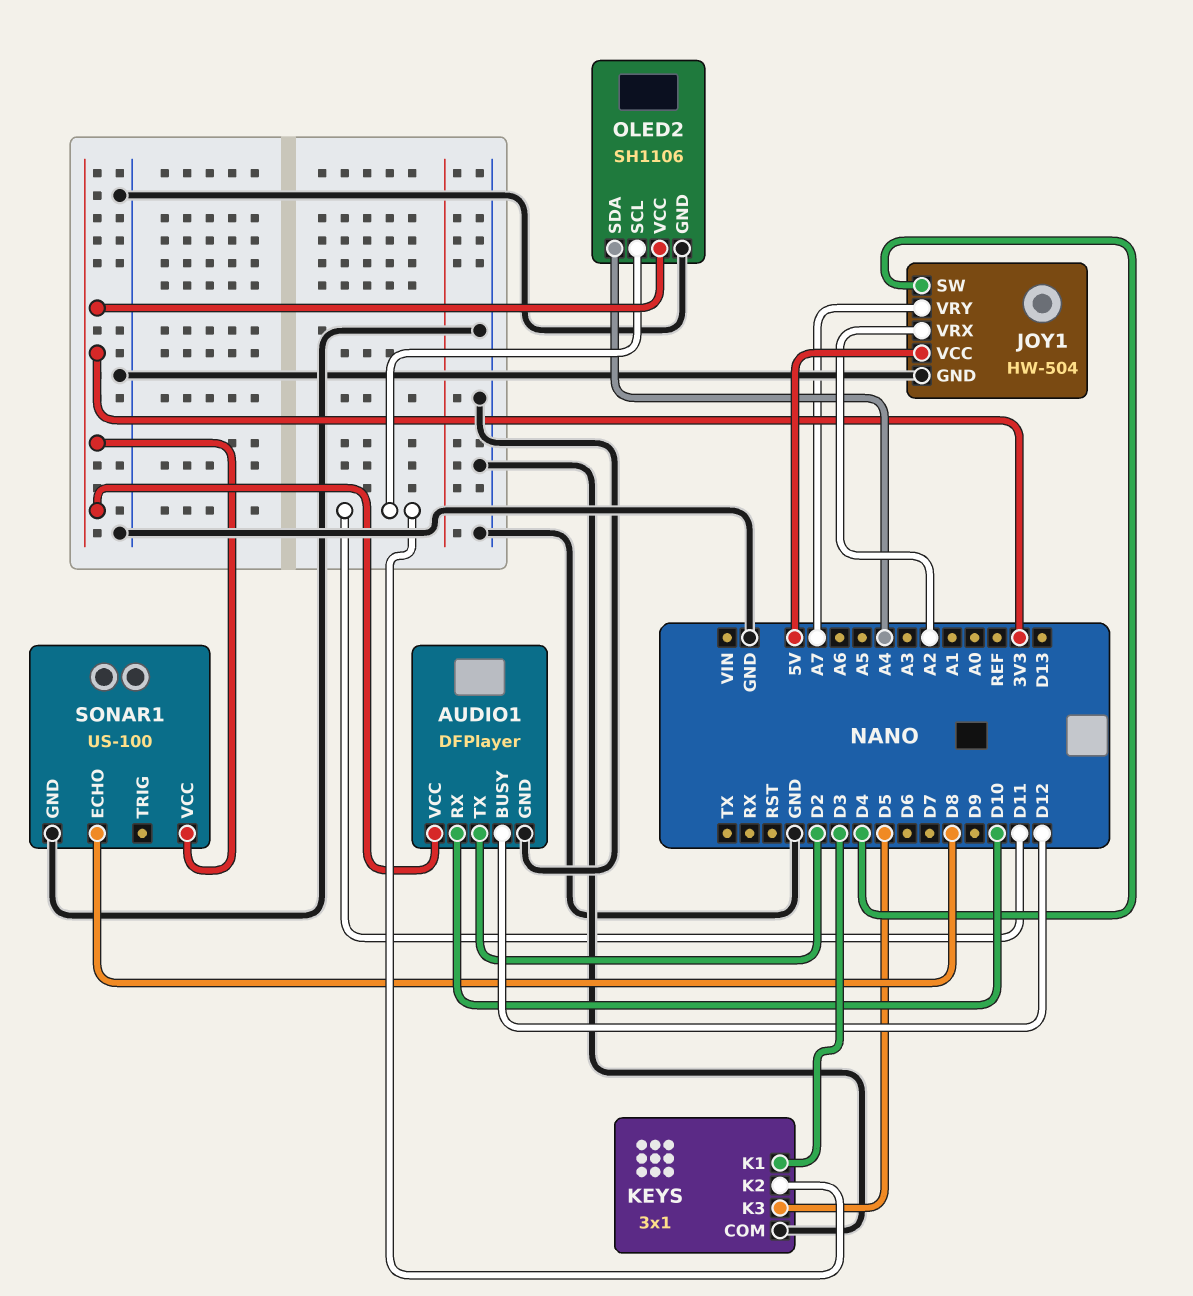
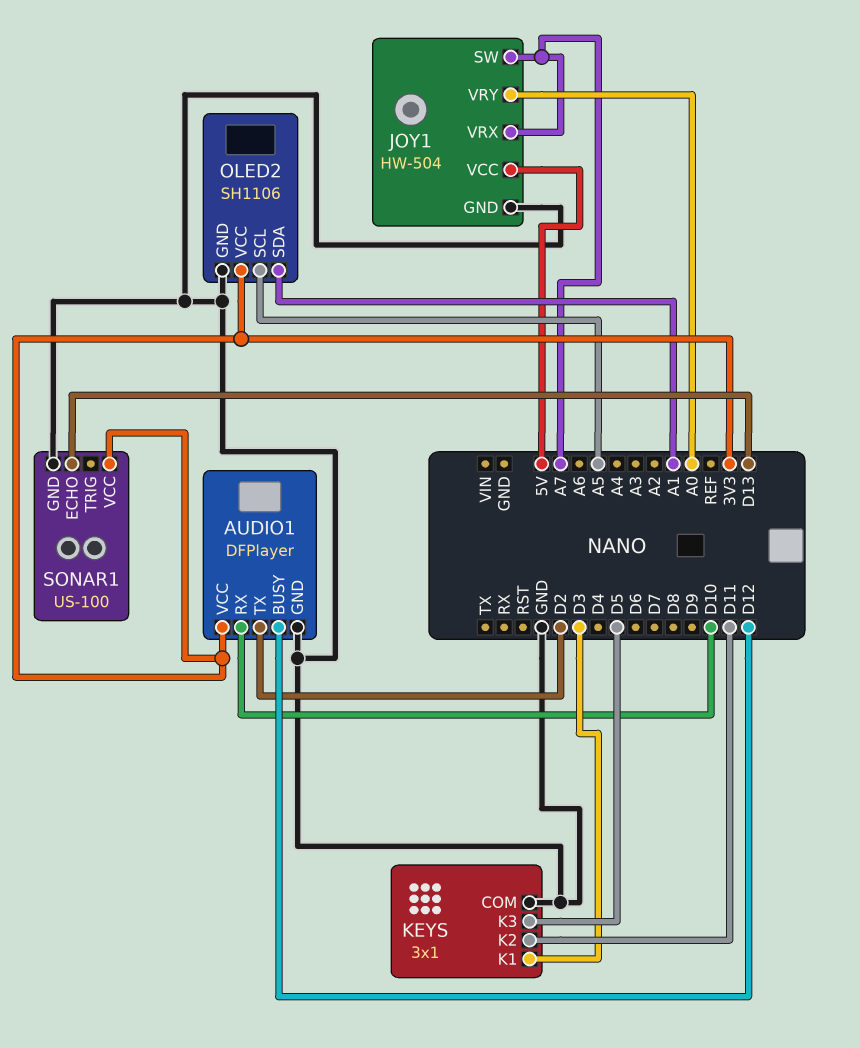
JOY1 pin SW: D4 -> A7
JOY1 pin VRX: A2 -> A7
JOY1 pin VRY: A7 -> A0
OLED2 pin SCL: D11 -> A5
OLED2 pin SDA: A4 -> A1
SONAR1 pin ECHO: D8 -> D13

